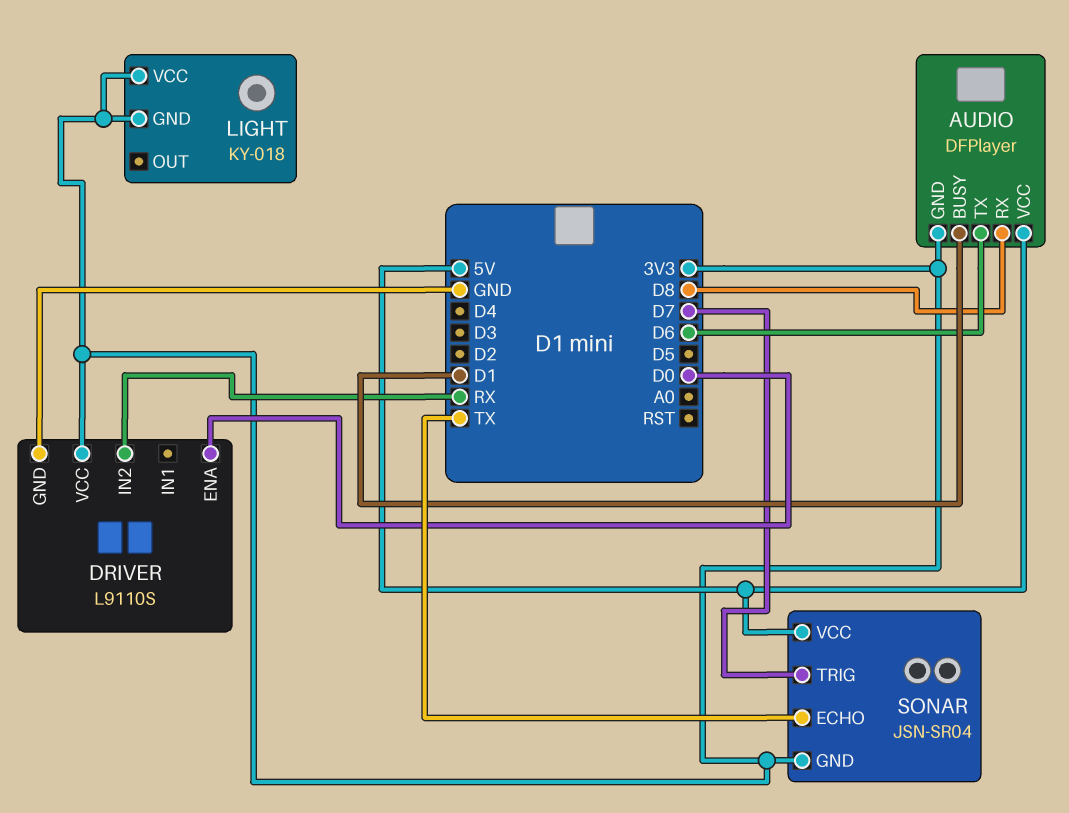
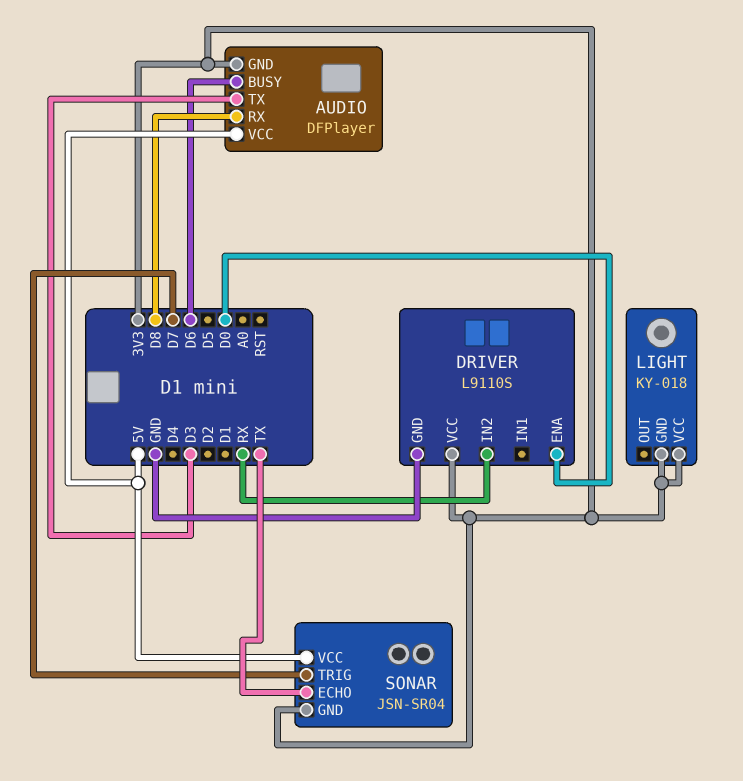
AUDIO pin BUSY: D1 -> D6
AUDIO pin TX: D6 -> D3

